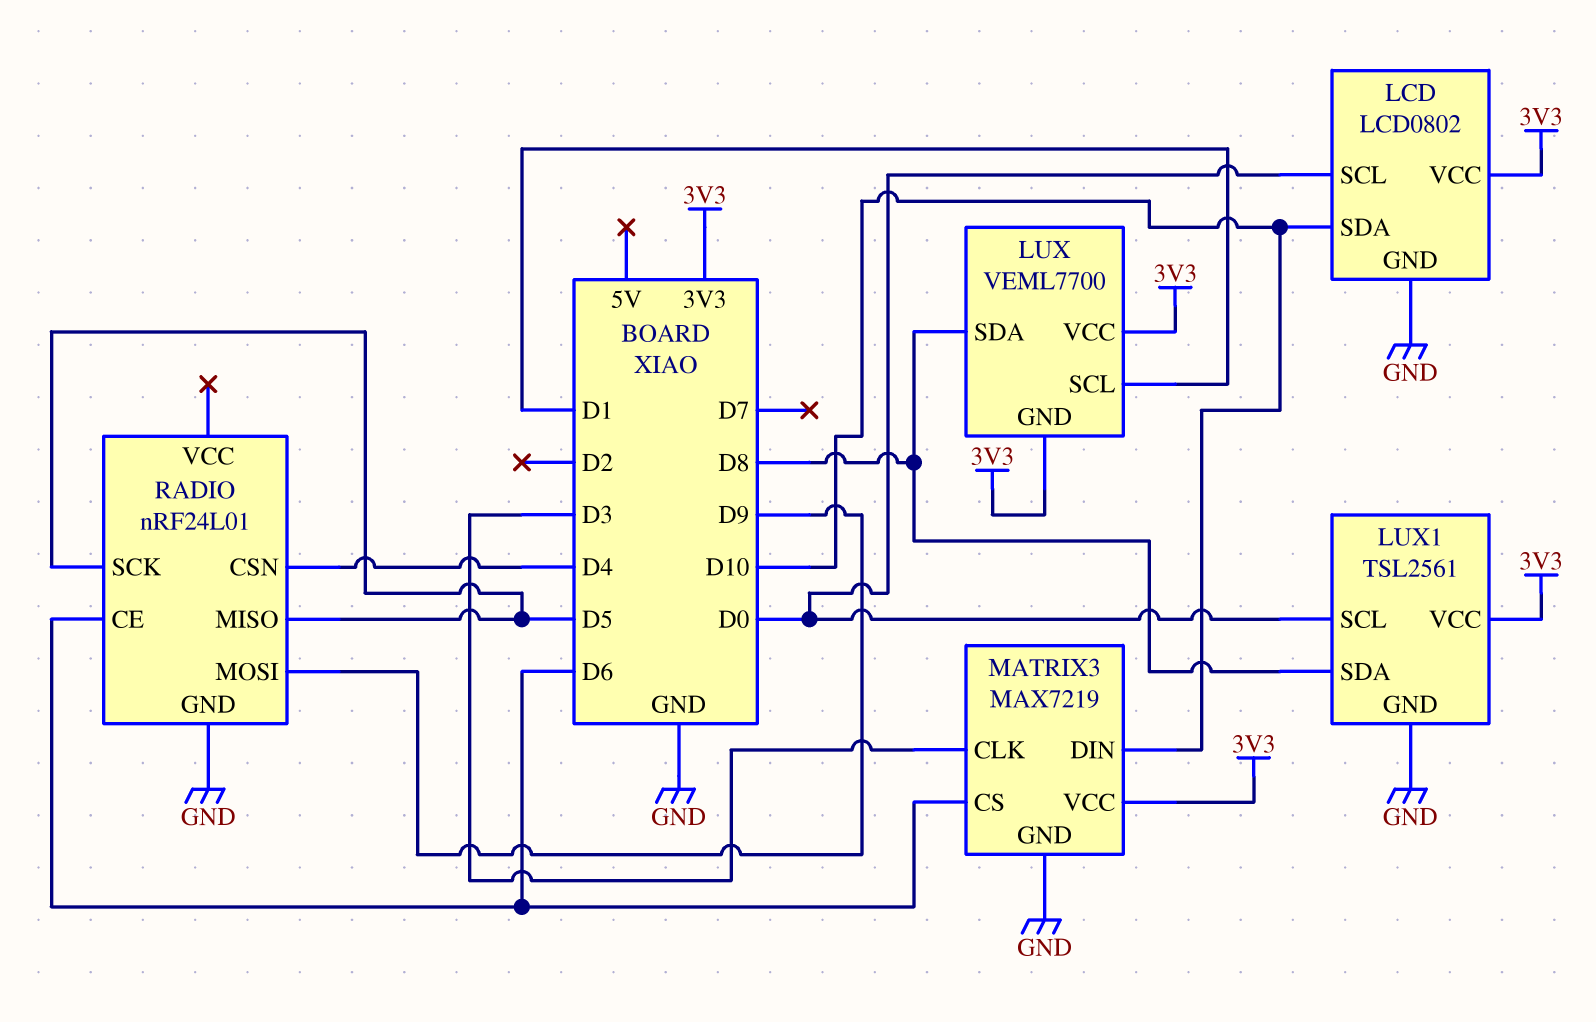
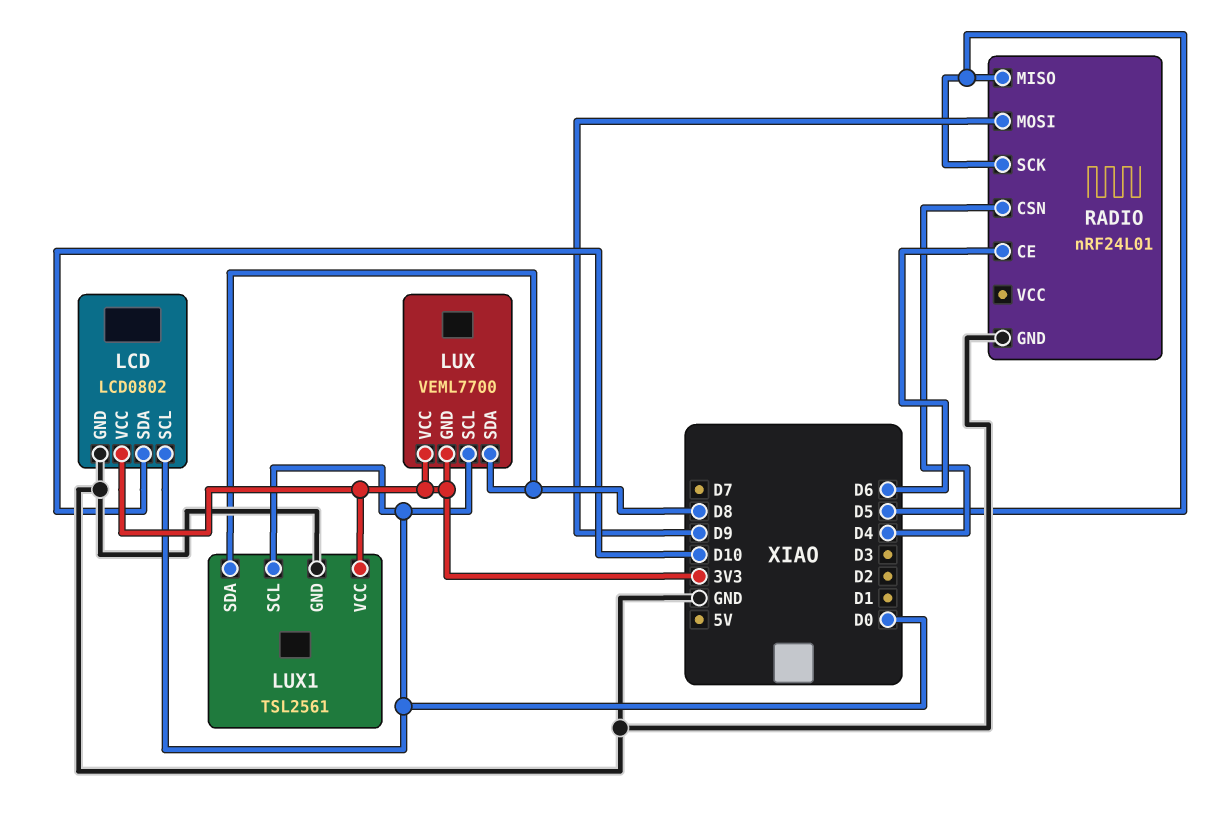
LUX pin SCL: D1 -> D0
MATRIX3: MAX7219 -> none
MATRIX3 pin CLK: D3 -> none
MATRIX3 pin CS: D6 -> none
MATRIX3 pin DIN: D10 -> none
MATRIX3 pin GND: GND -> none
MATRIX3 pin VCC: 3V3 -> none

